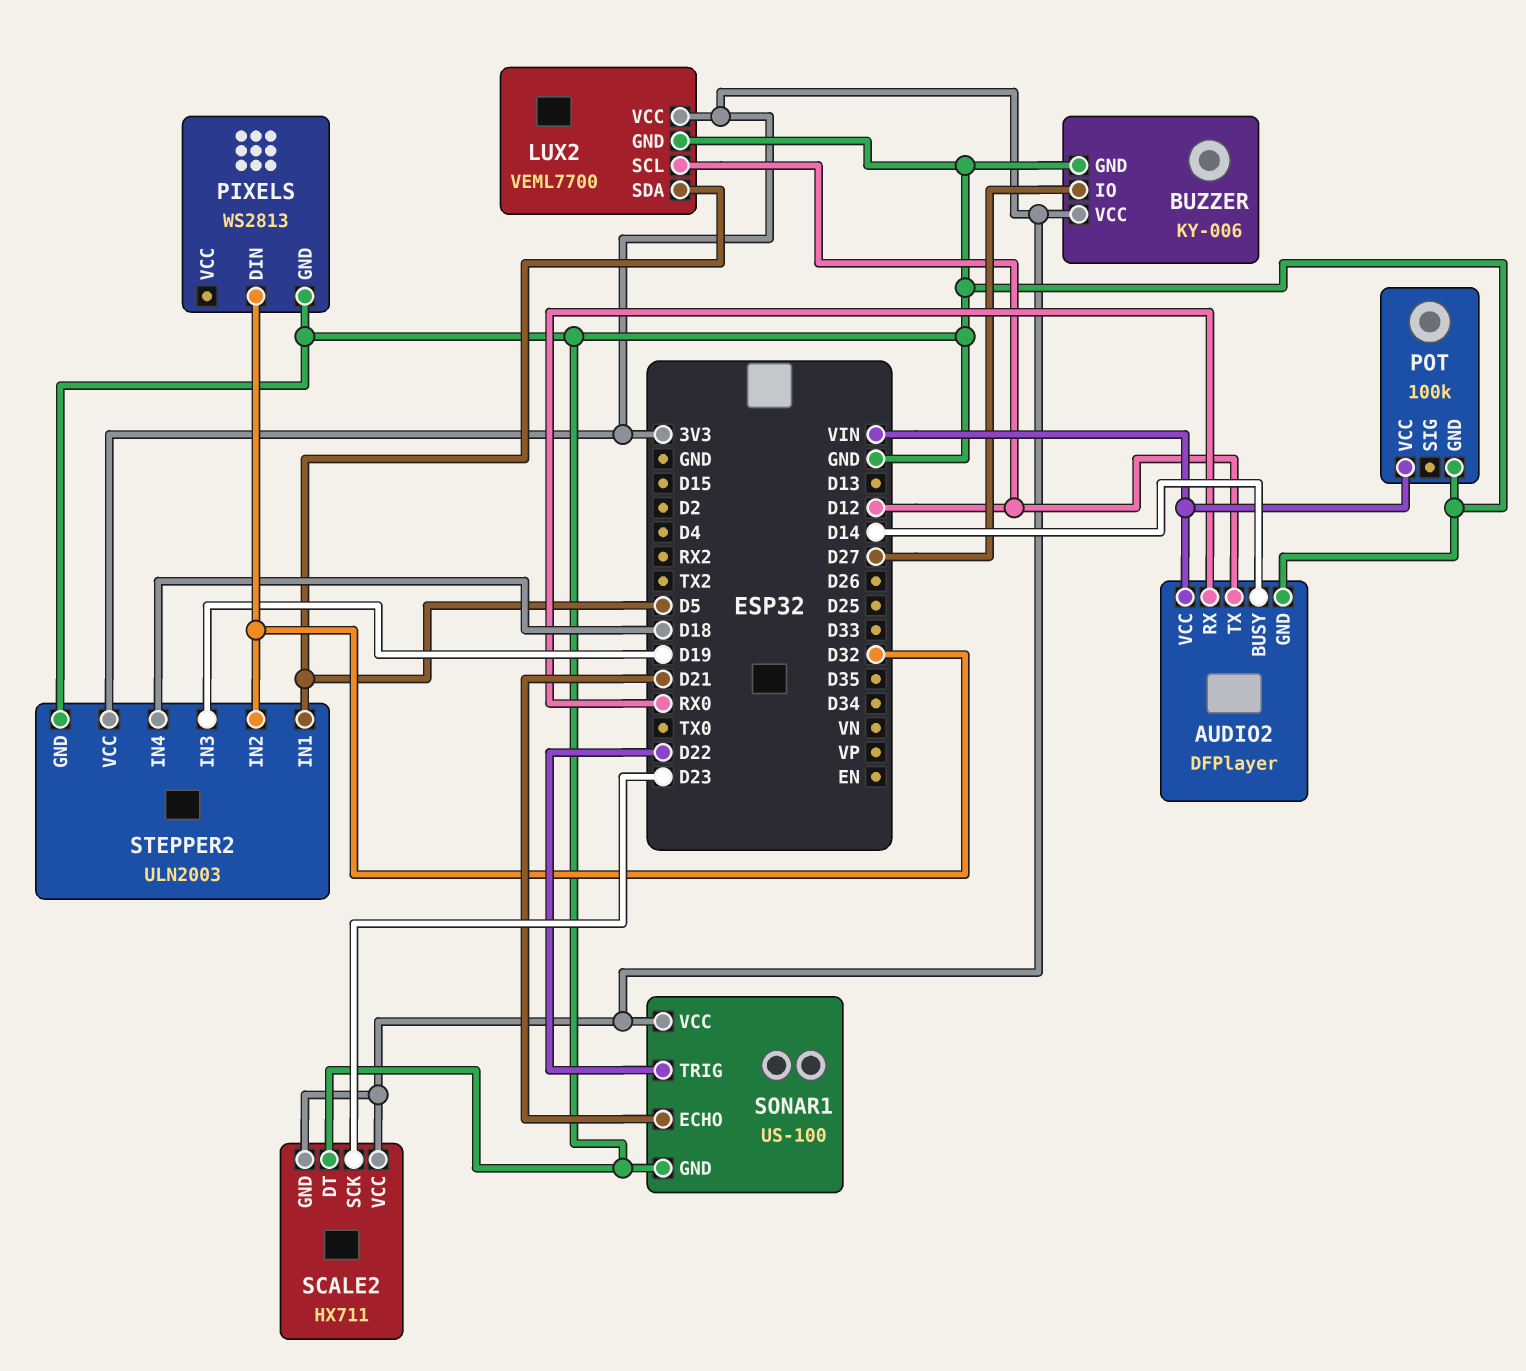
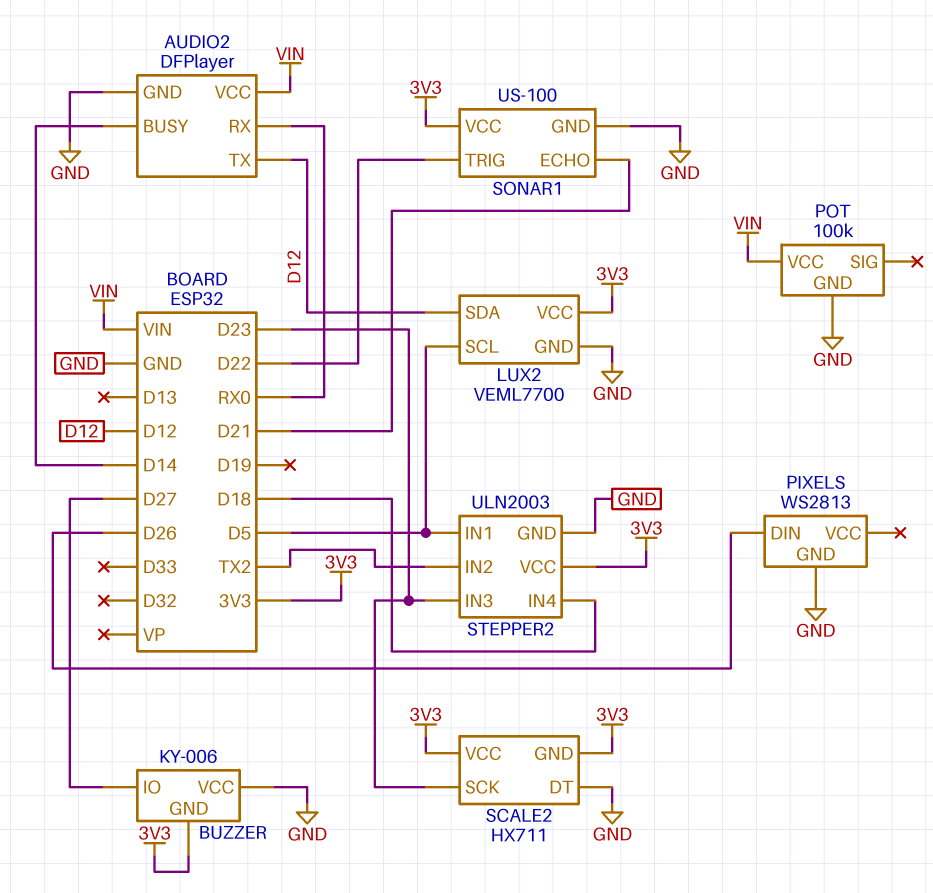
BUZZER pin GND: GND -> 3V3
BUZZER pin VCC: 3V3 -> GND
LUX2 pin SCL: D12 -> D5
LUX2 pin SDA: D5 -> D12
PIXELS pin DIN: D32 -> D26
STEPPER2 pin IN2: D32 -> TX2
STEPPER2 pin IN3: D19 -> D23

